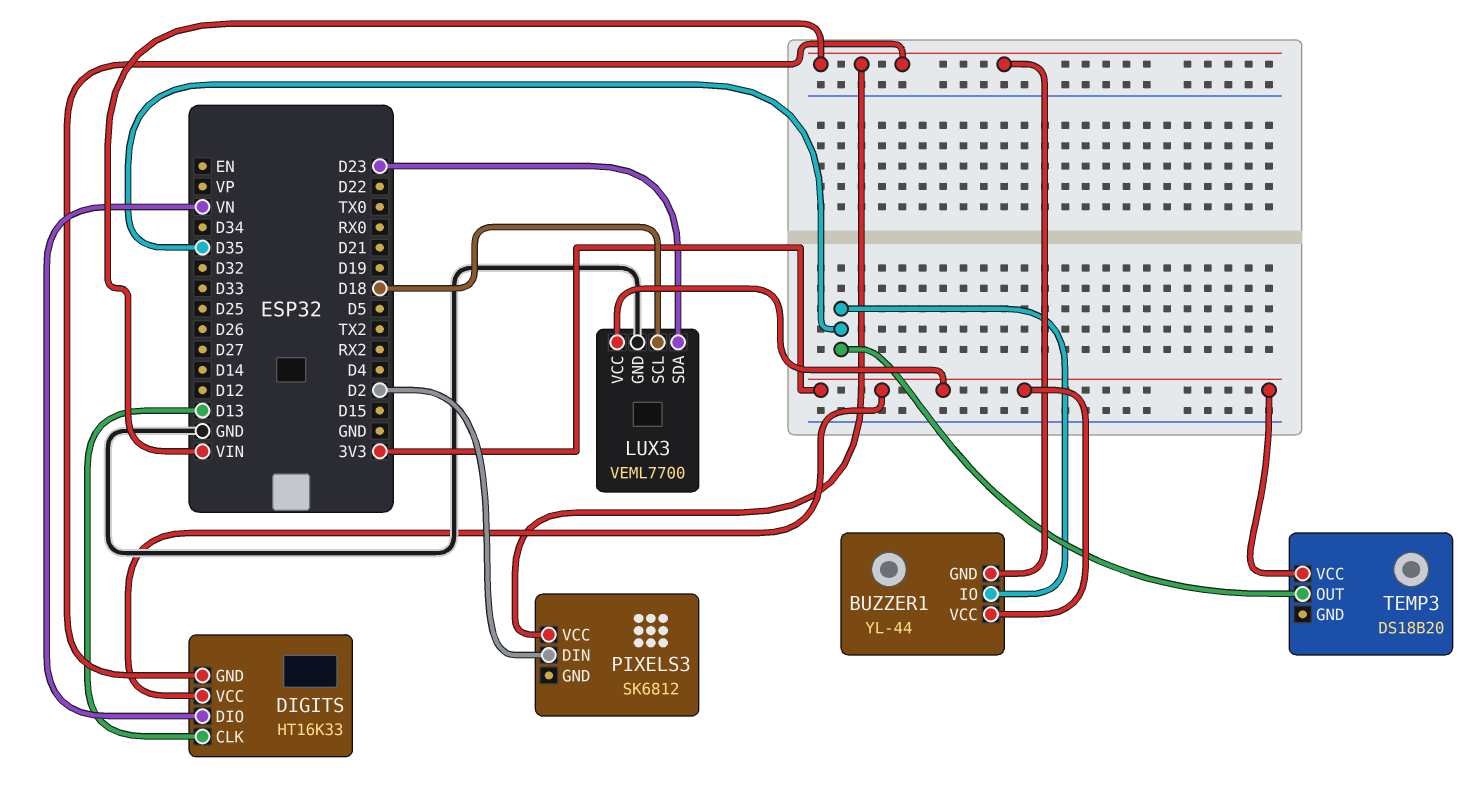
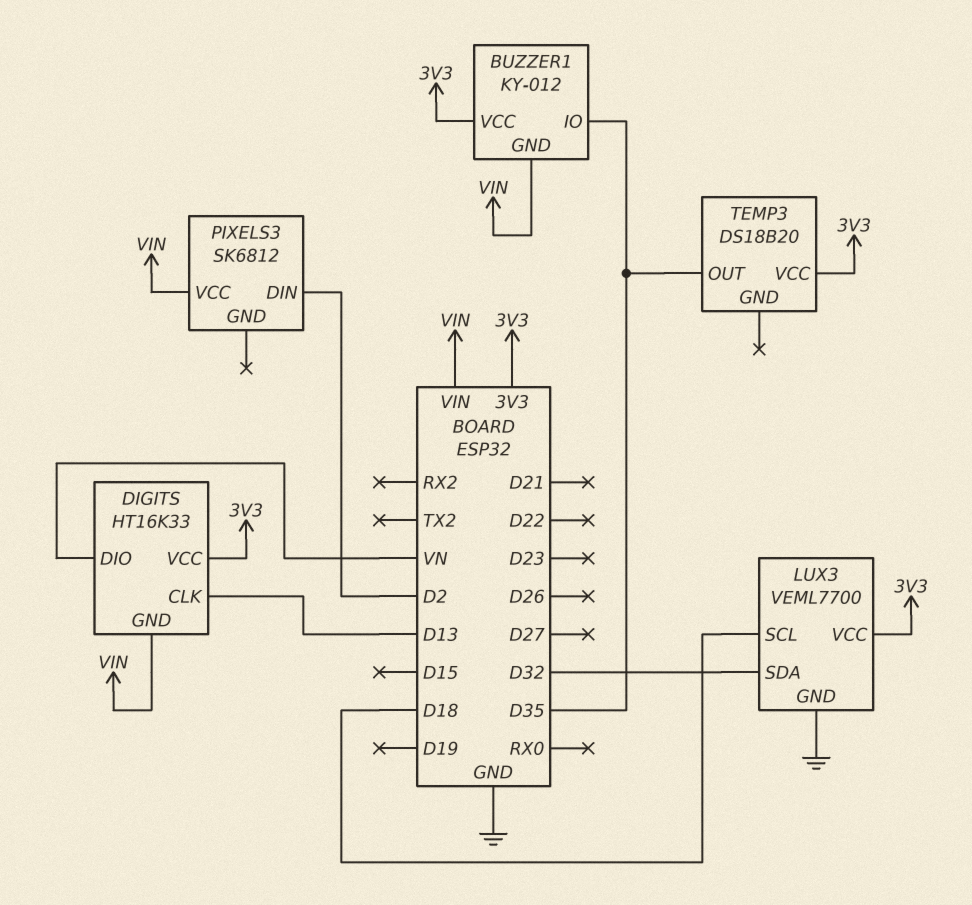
BUZZER1: YL-44 -> KY-012
LUX3 pin SDA: D23 -> D32

